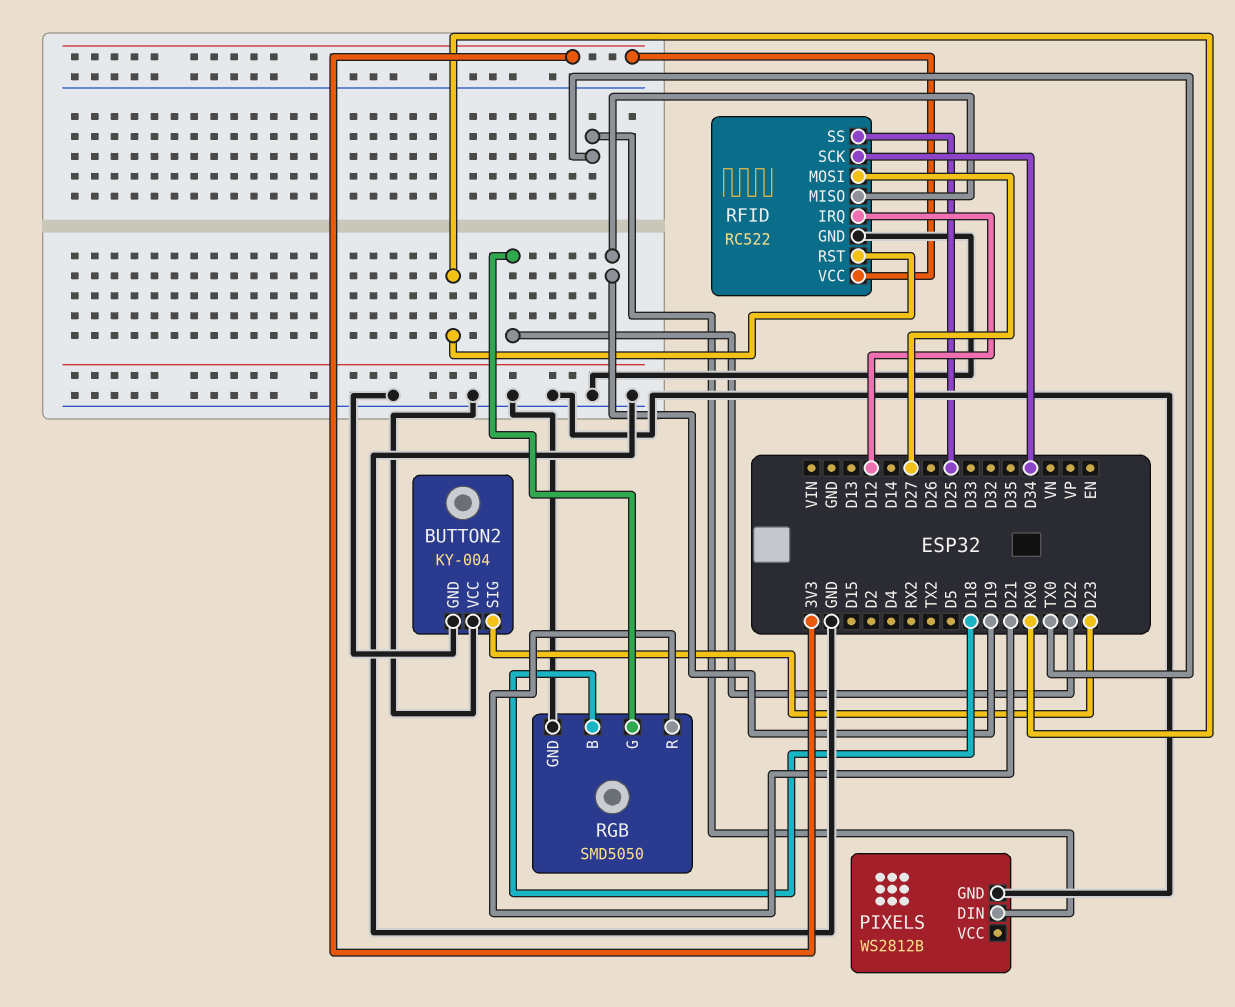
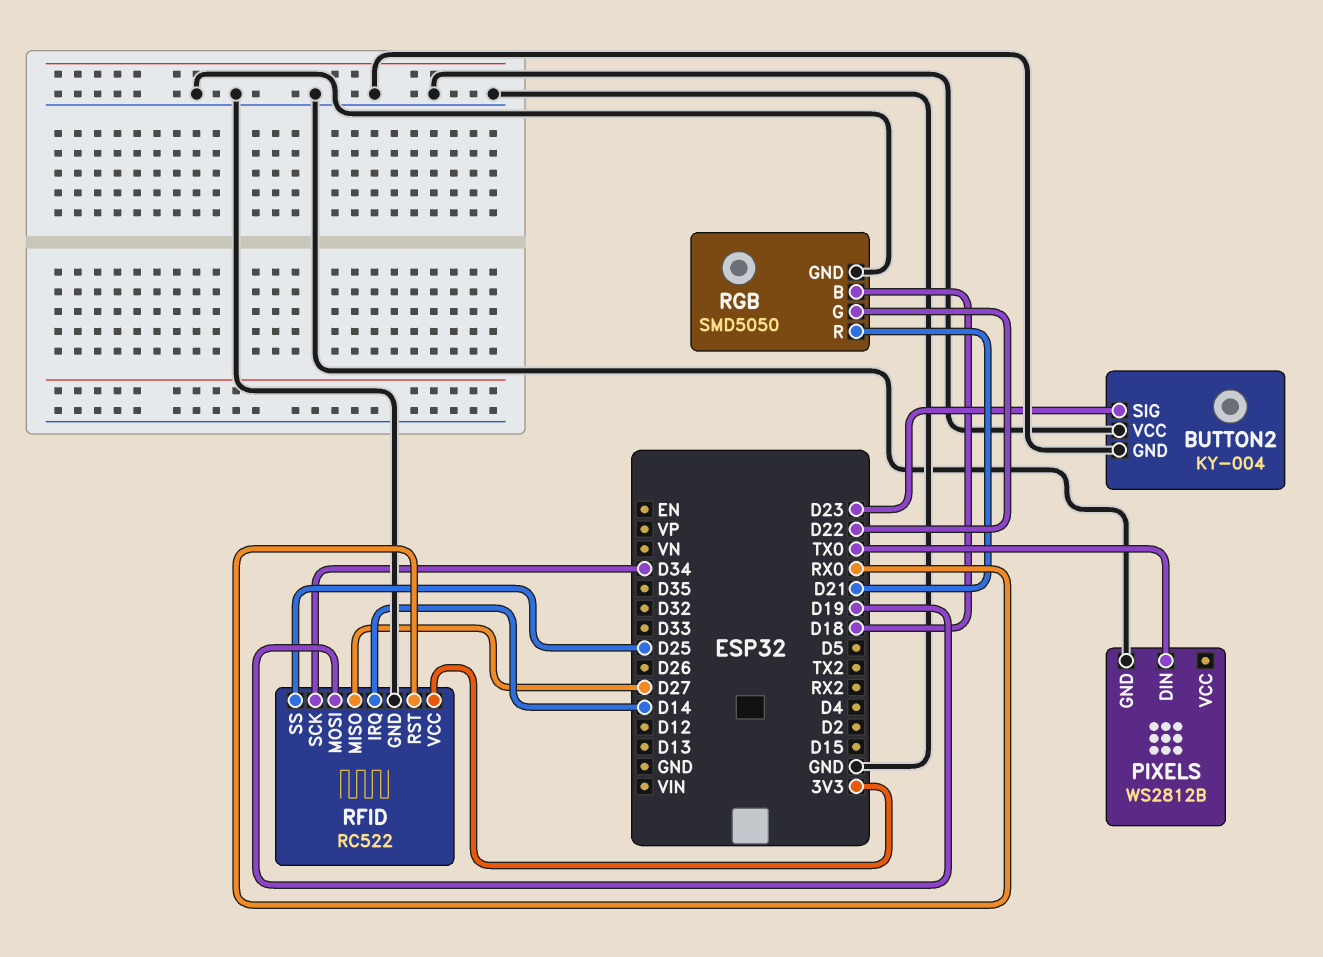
RFID pin IRQ: D12 -> D14
RFID pin MISO: D19 -> D27
RFID pin MOSI: D27 -> D19

